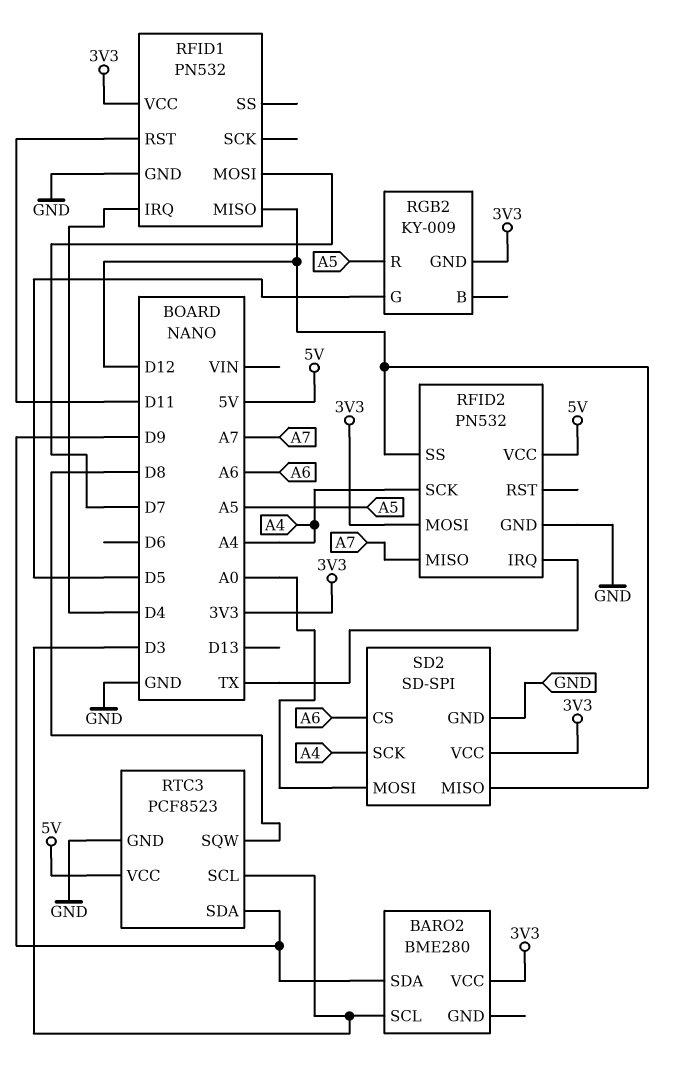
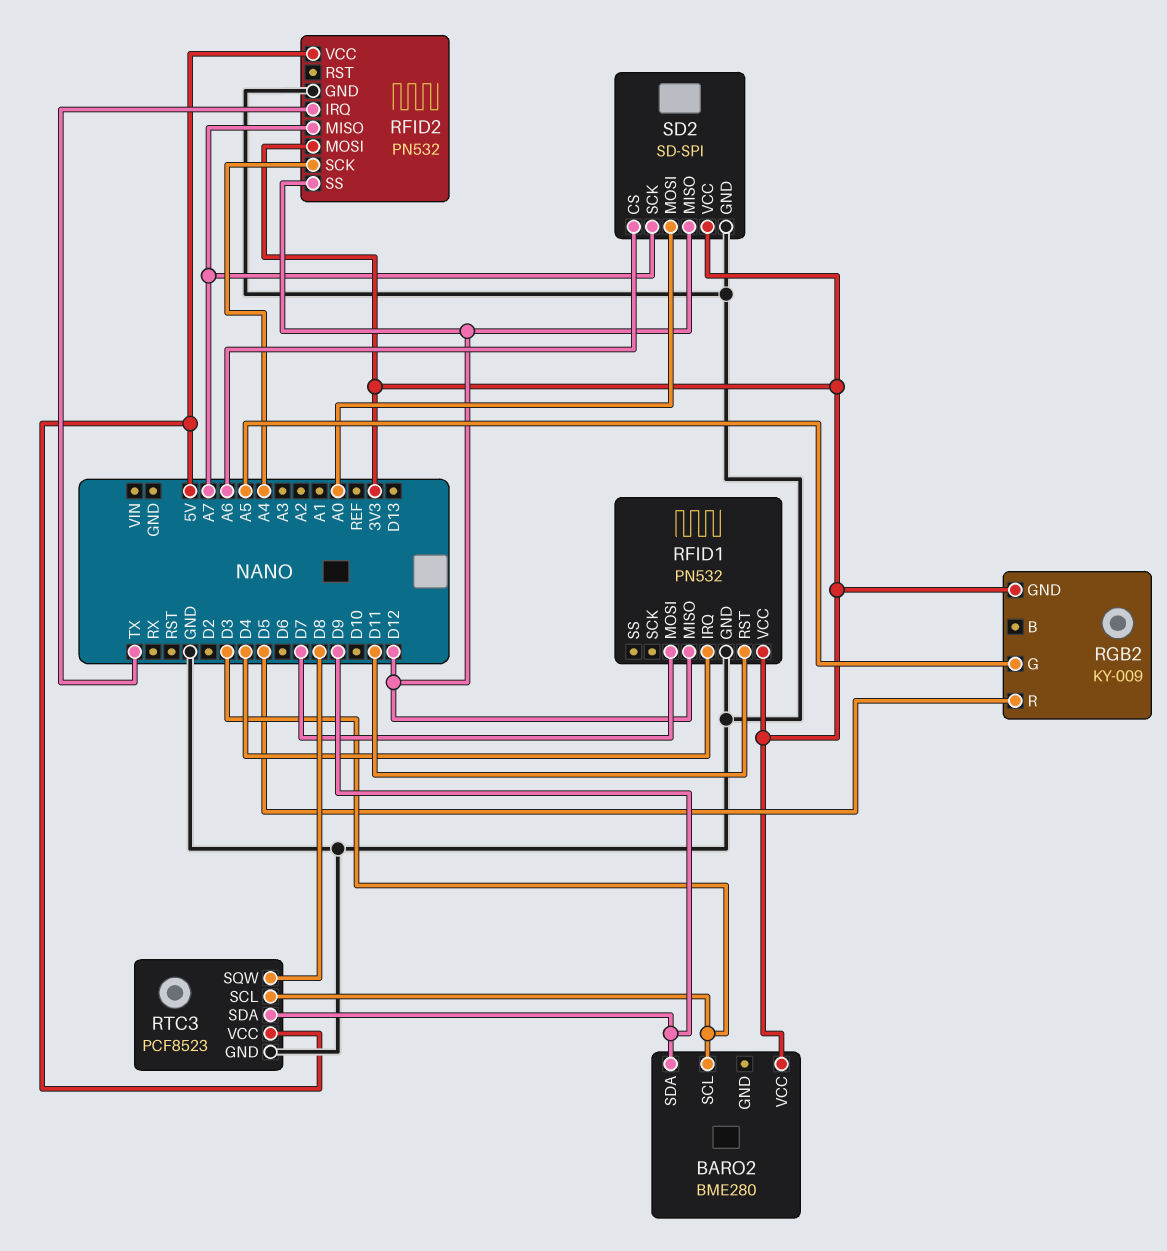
RGB2 pin G: D5 -> A5
RGB2 pin R: A5 -> D5
SD2 pin SCK: A4 -> A7

